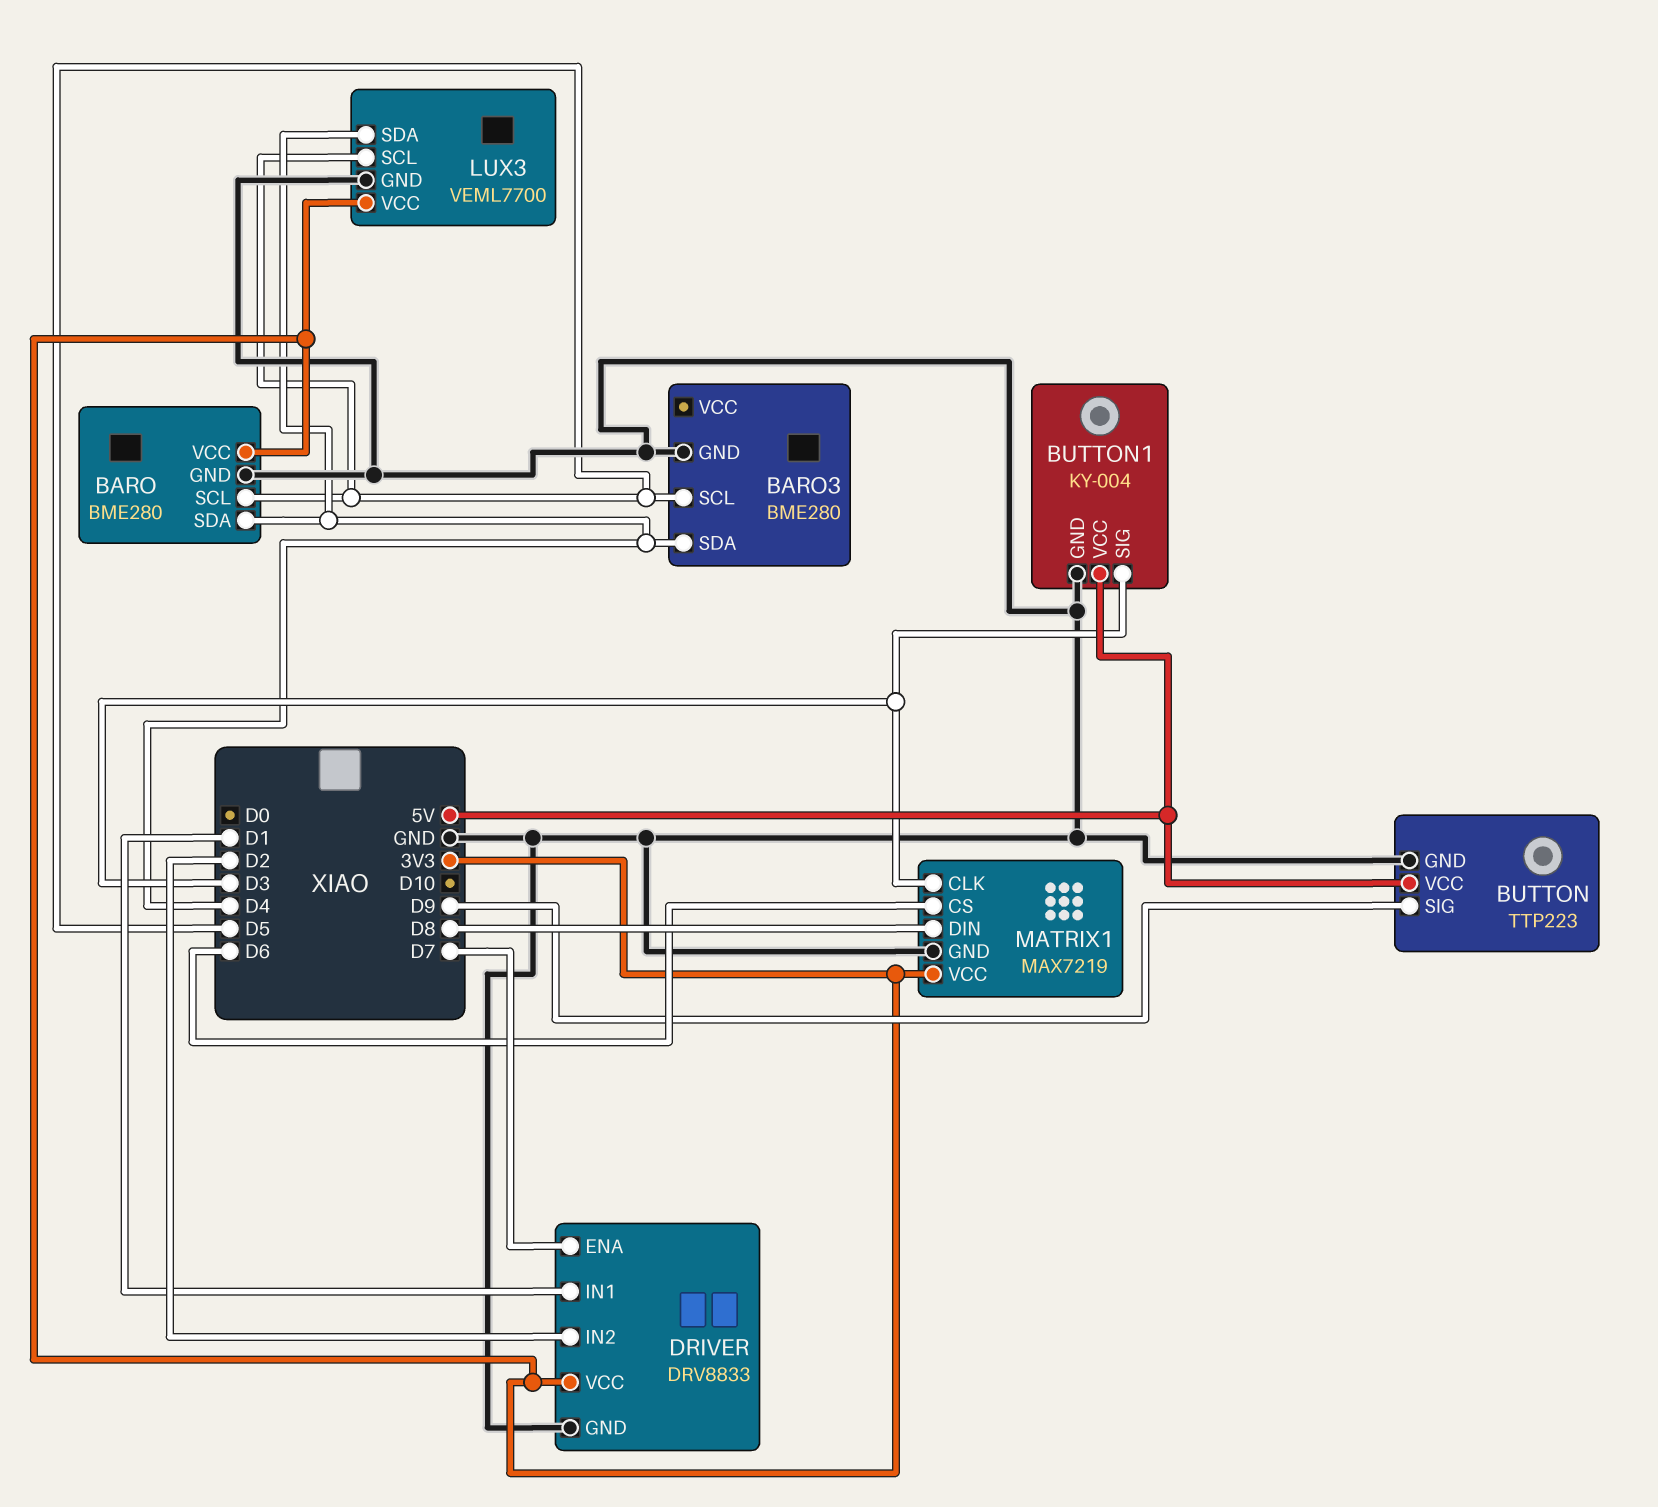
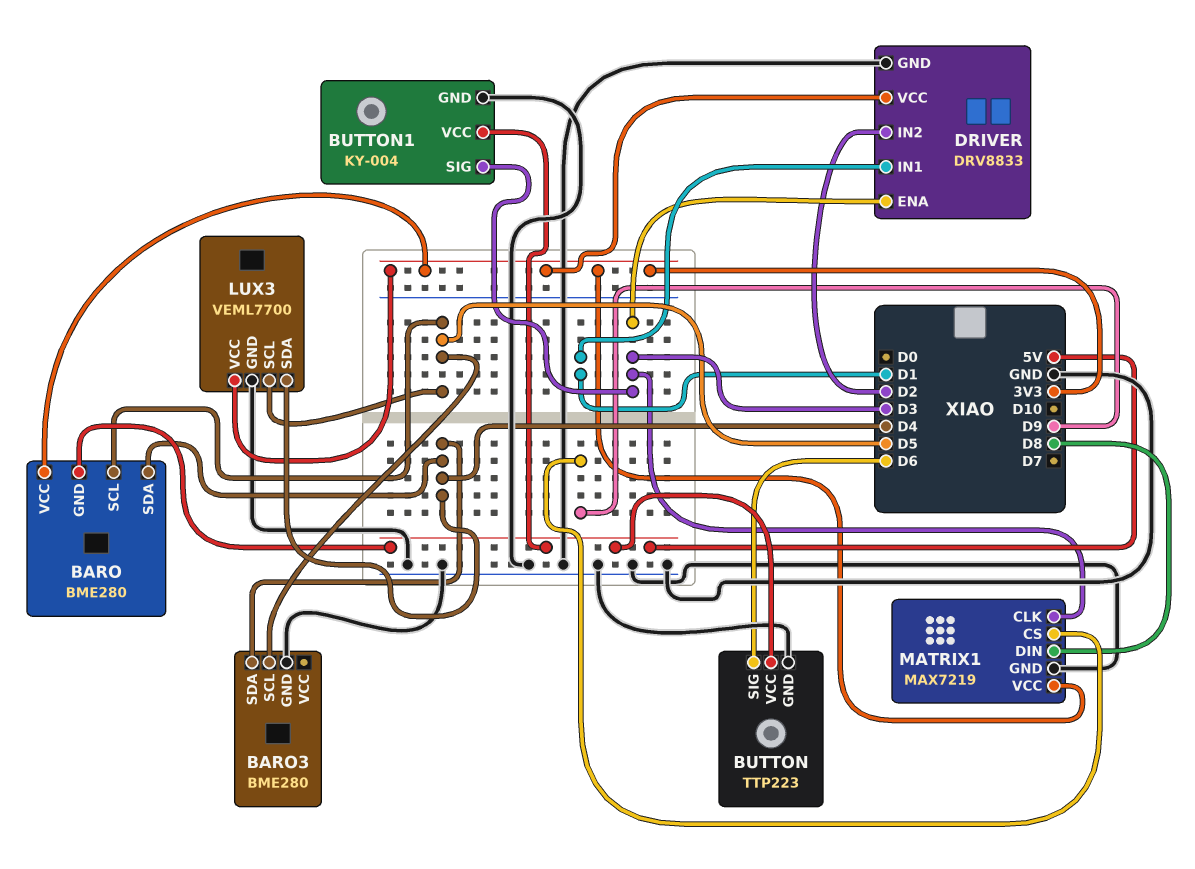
BARO pin GND: GND -> 5V
BUTTON pin SIG: D9 -> D6
DRIVER pin ENA: D7 -> D3
MATRIX1 pin CS: D6 -> D9

